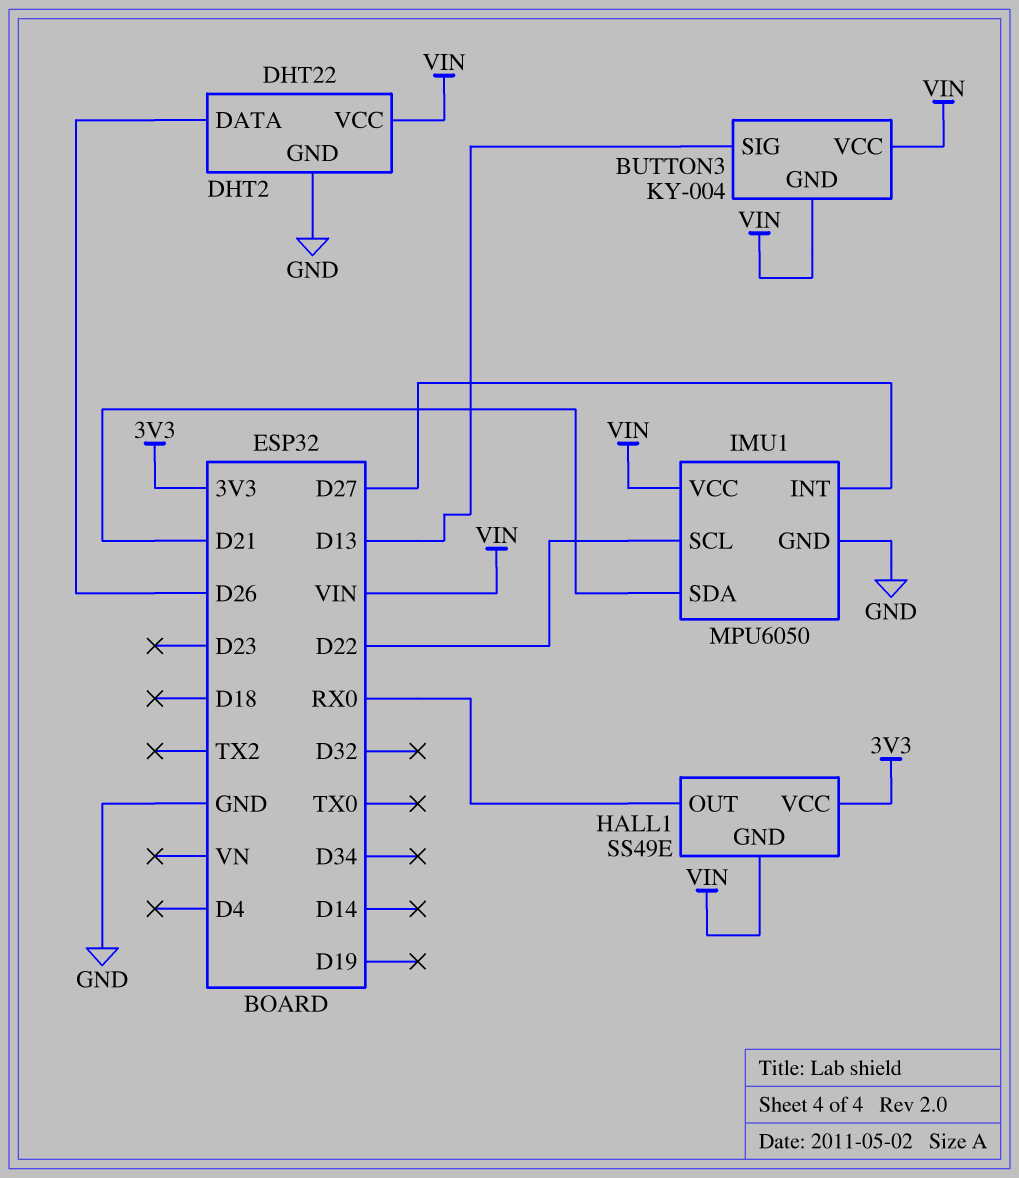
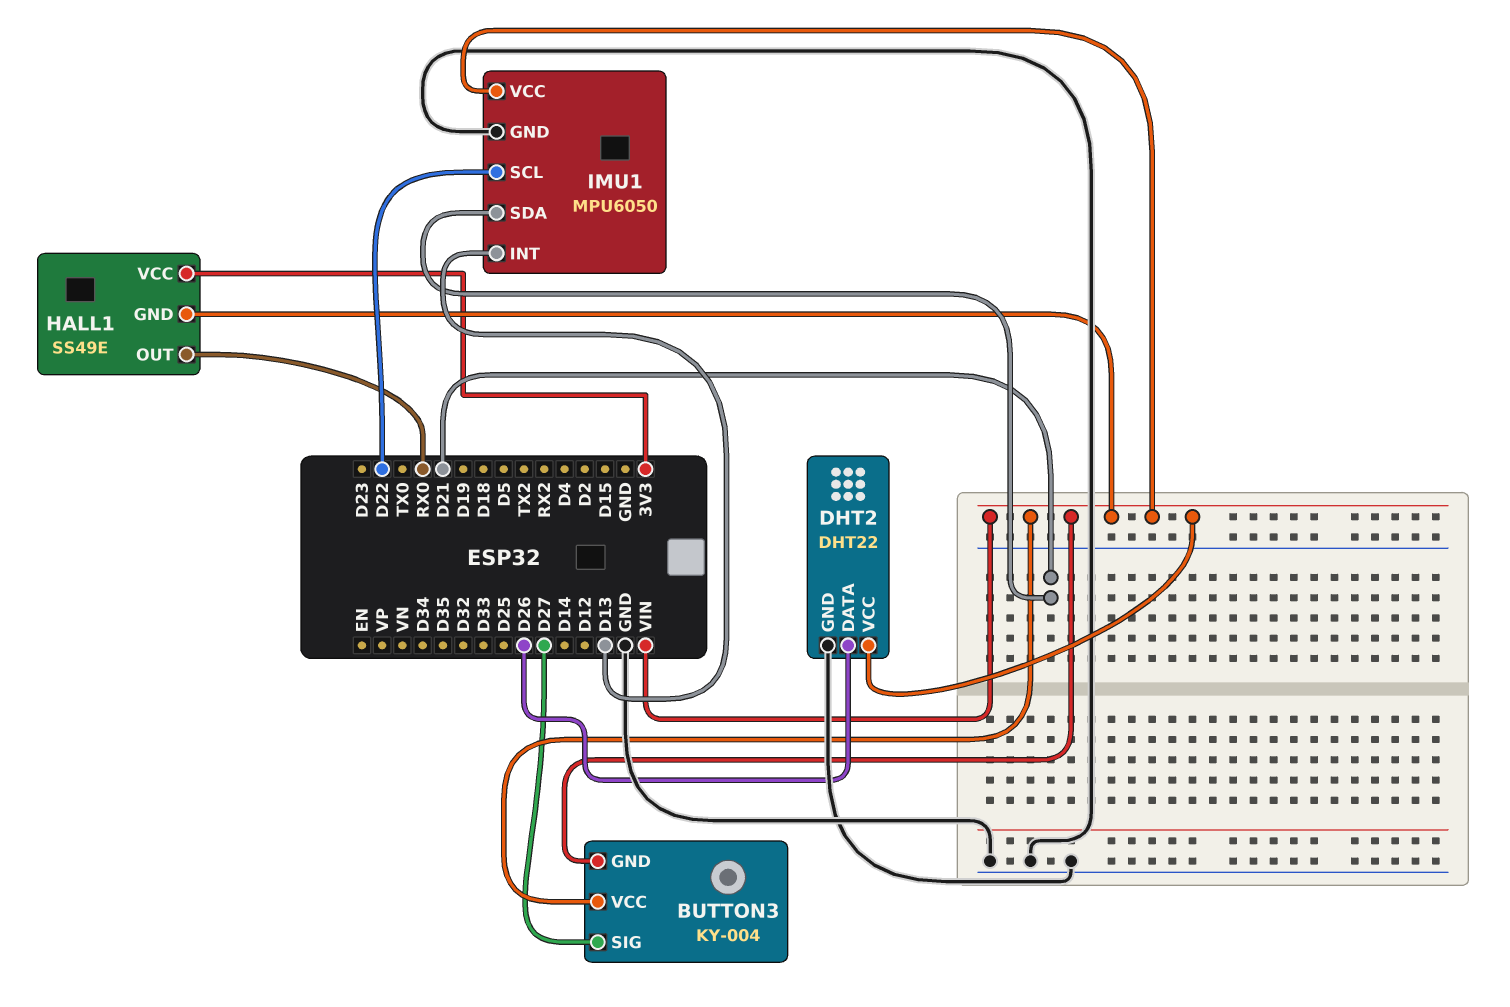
BUTTON3 pin SIG: D13 -> D27
IMU1 pin INT: D27 -> D13

